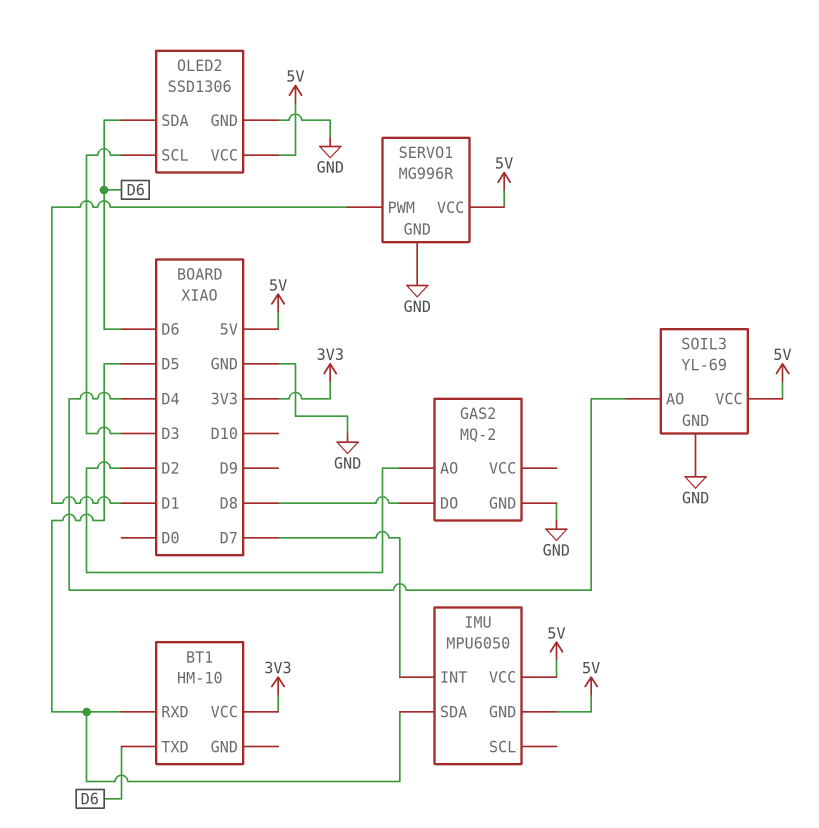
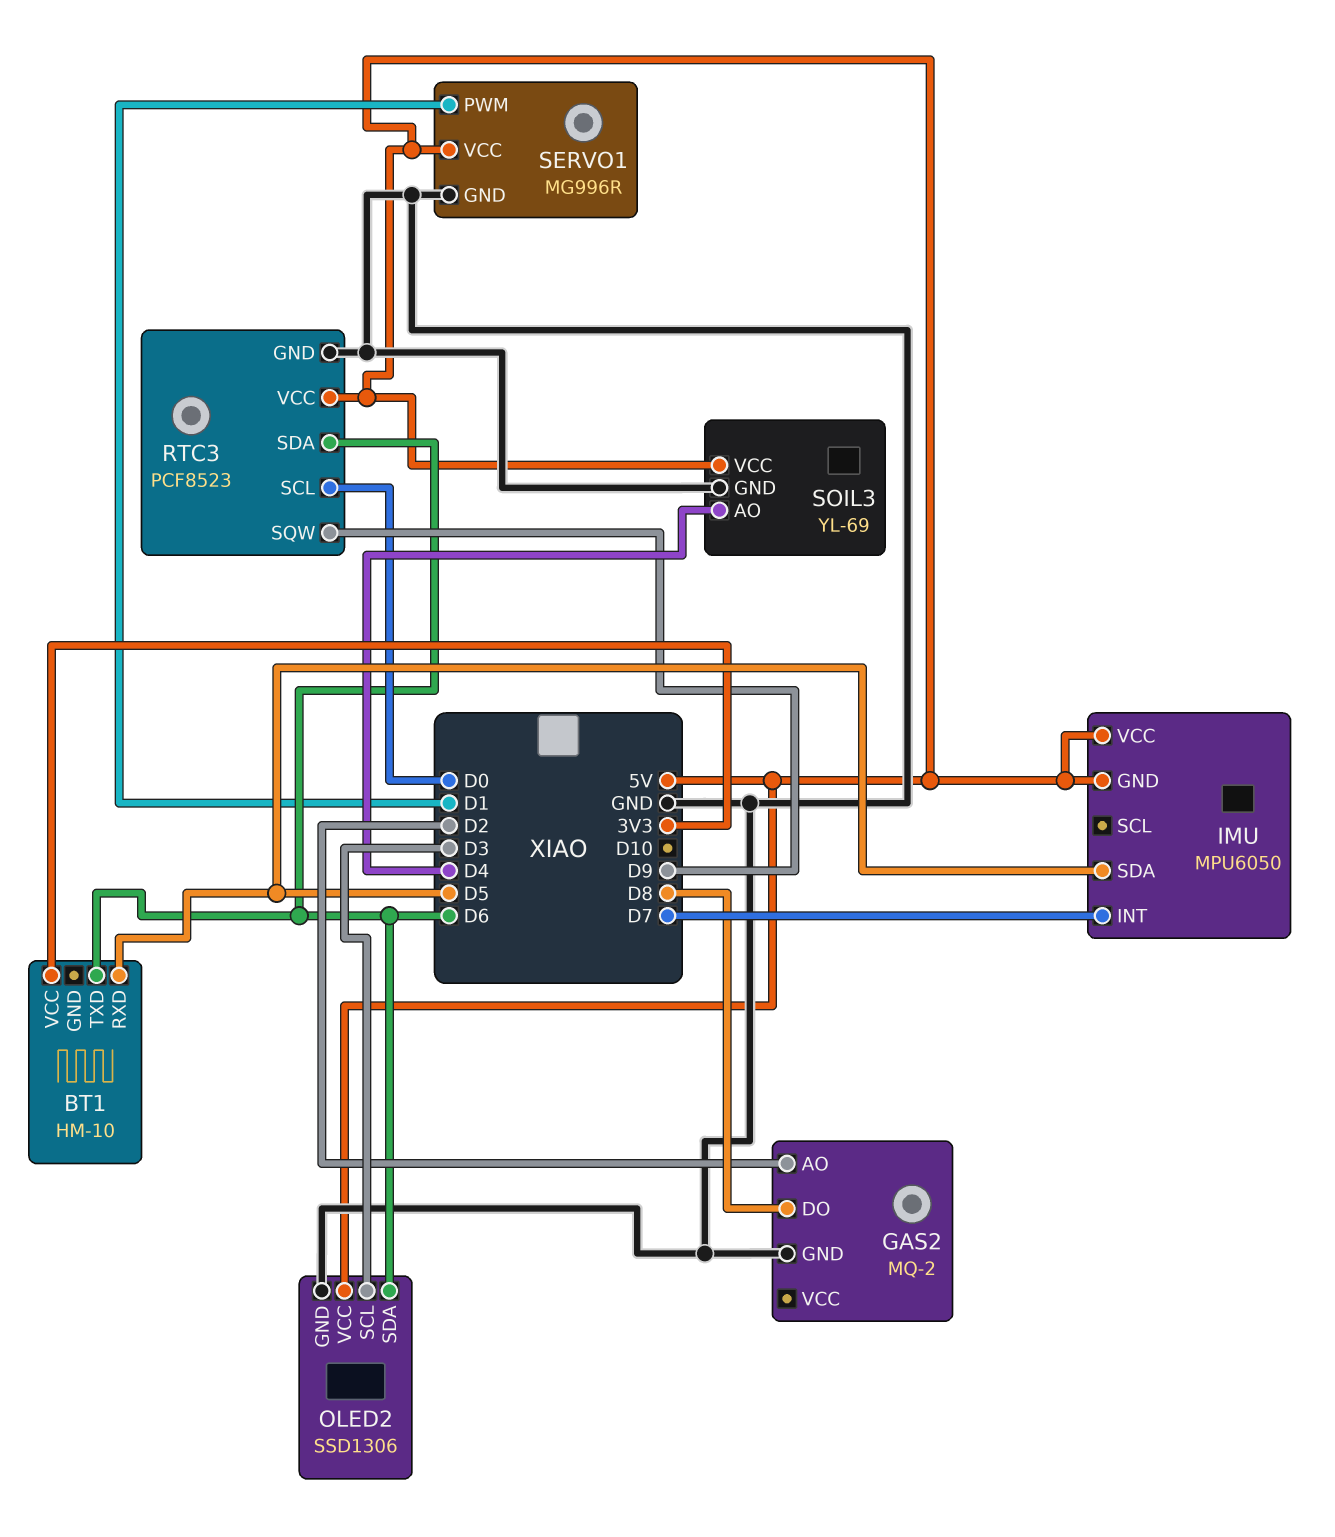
RTC3: none -> PCF8523
RTC3 pin GND: none -> GND
RTC3 pin SCL: none -> D0
RTC3 pin SDA: none -> D6
RTC3 pin SQW: none -> D9
RTC3 pin VCC: none -> 5V

